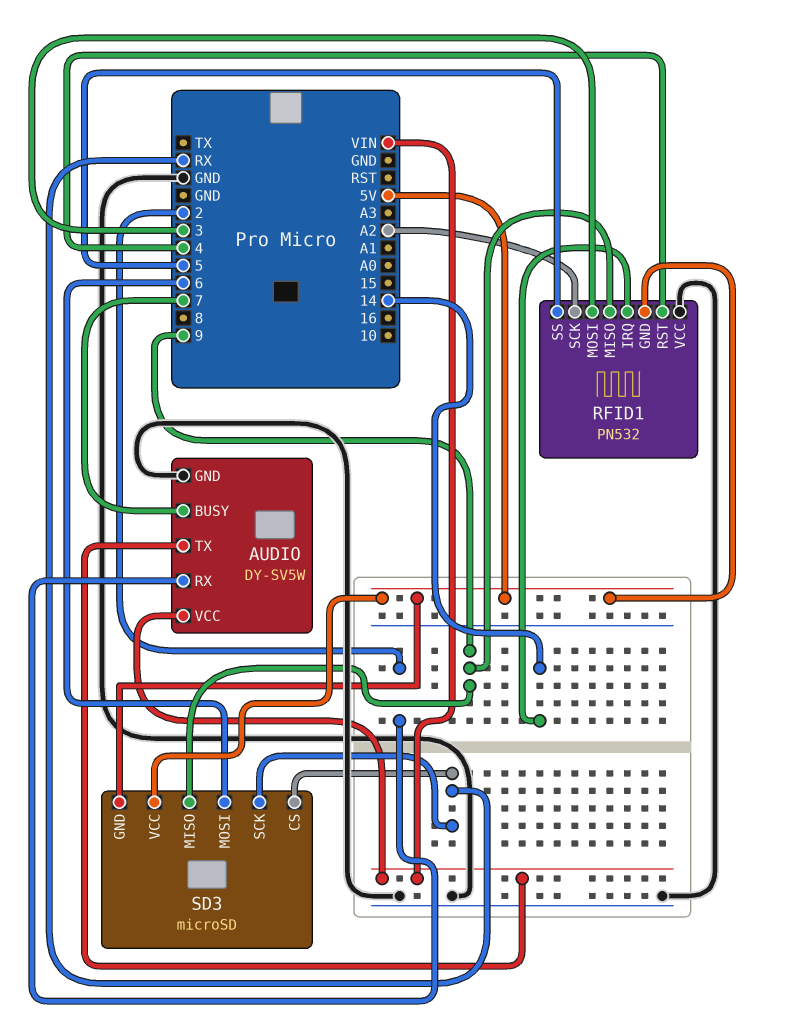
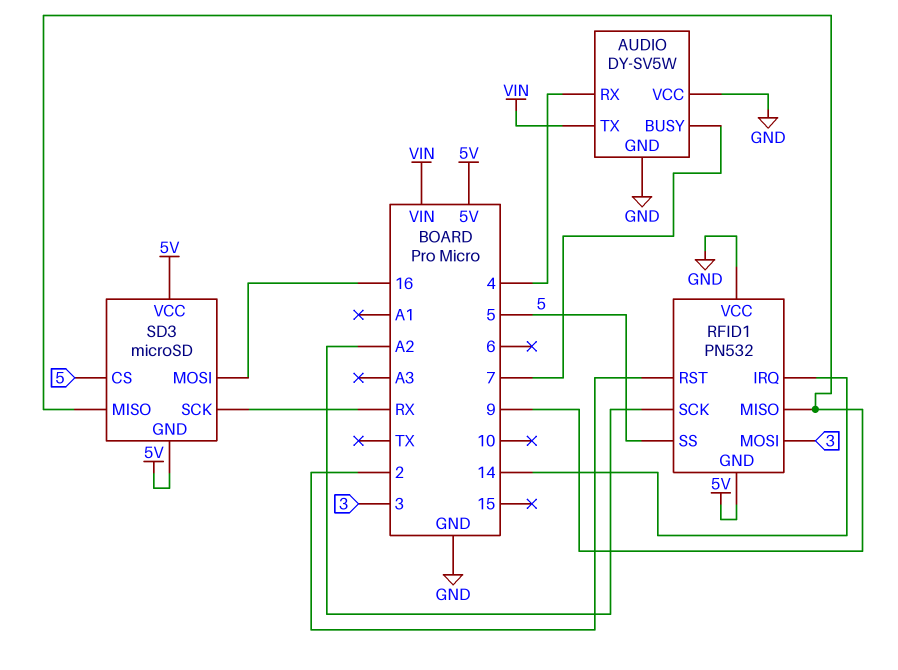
AUDIO pin RX: 2 -> 4
AUDIO pin VCC: VIN -> GND
RFID1 pin RST: 4 -> 2
SD3 pin CS: RX -> 5
SD3 pin MOSI: 6 -> 16

